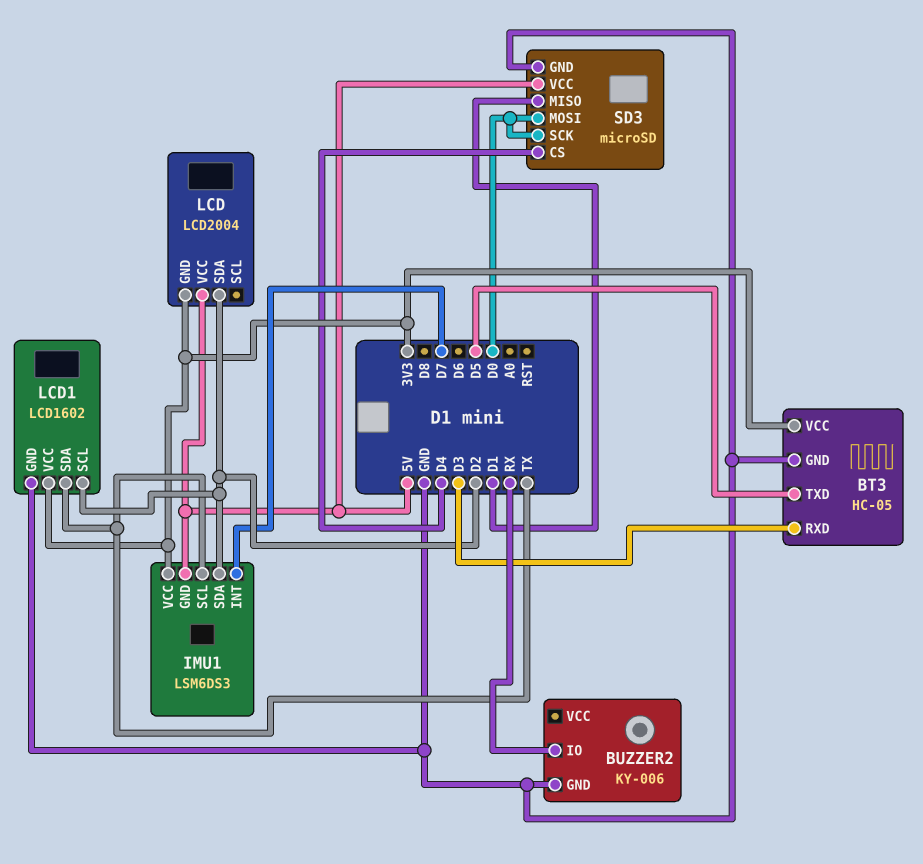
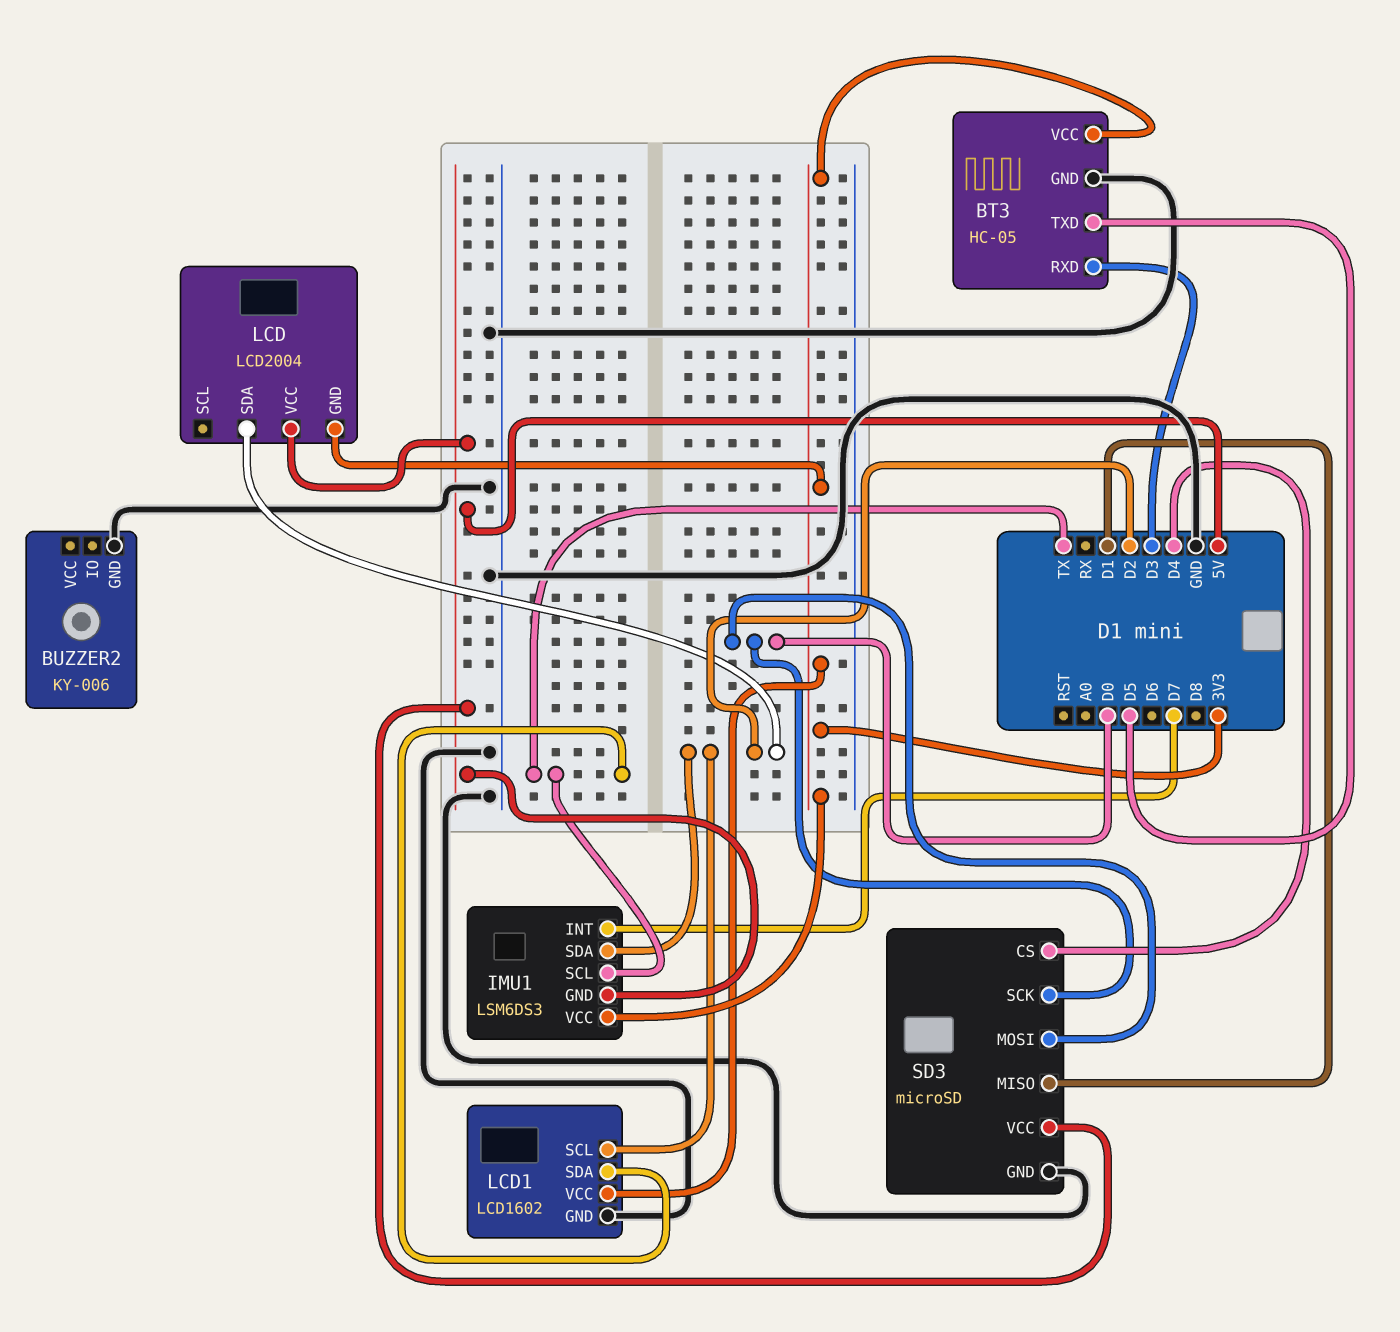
BUZZER2 pin IO: RX -> none

